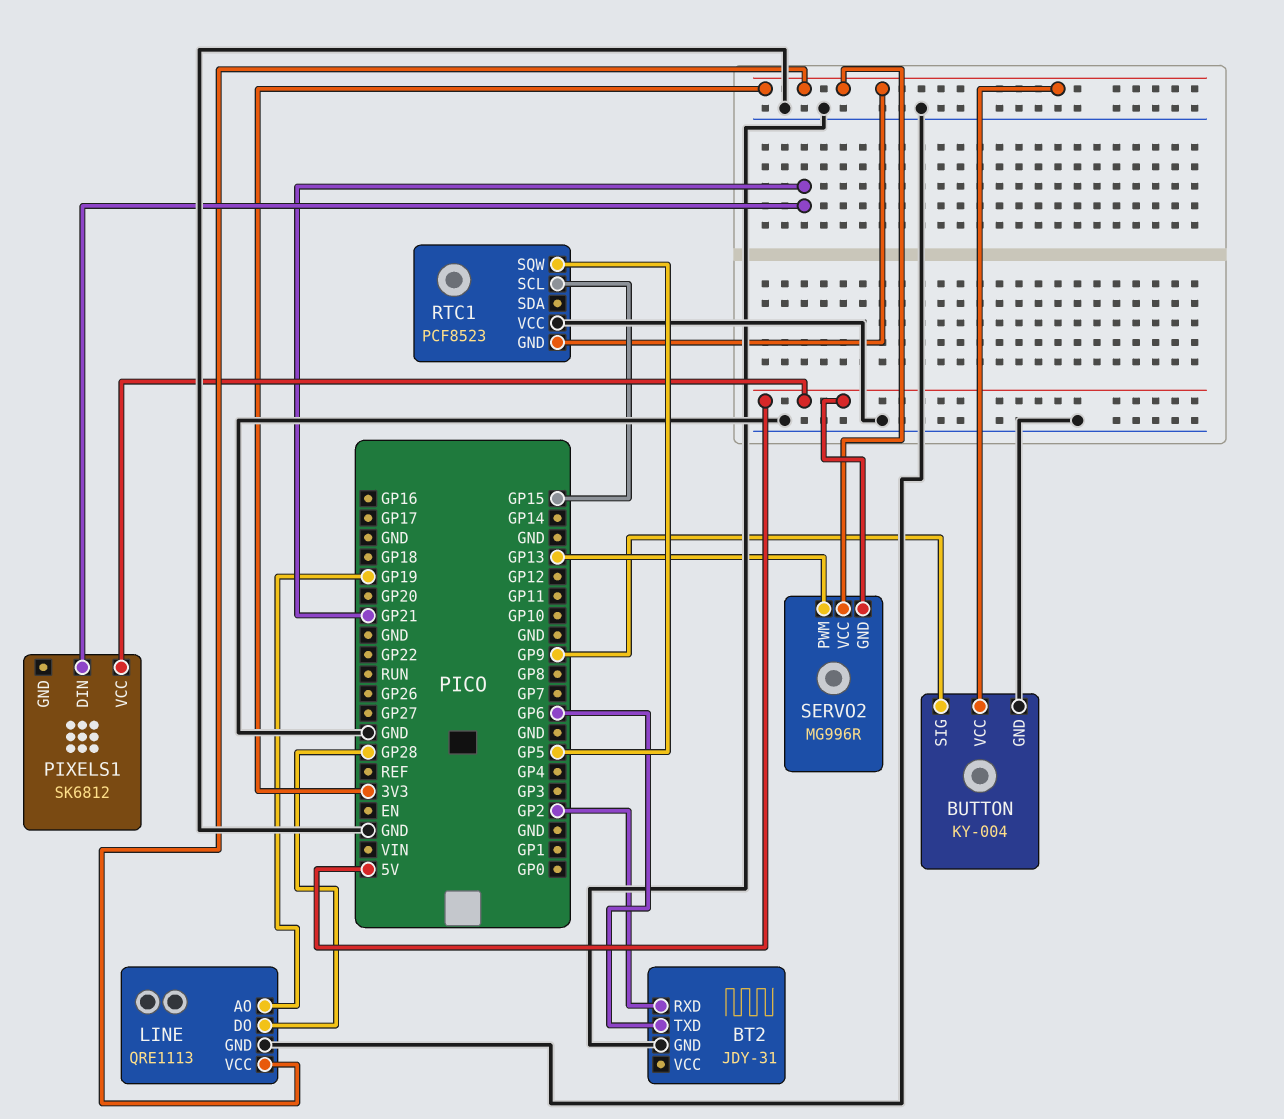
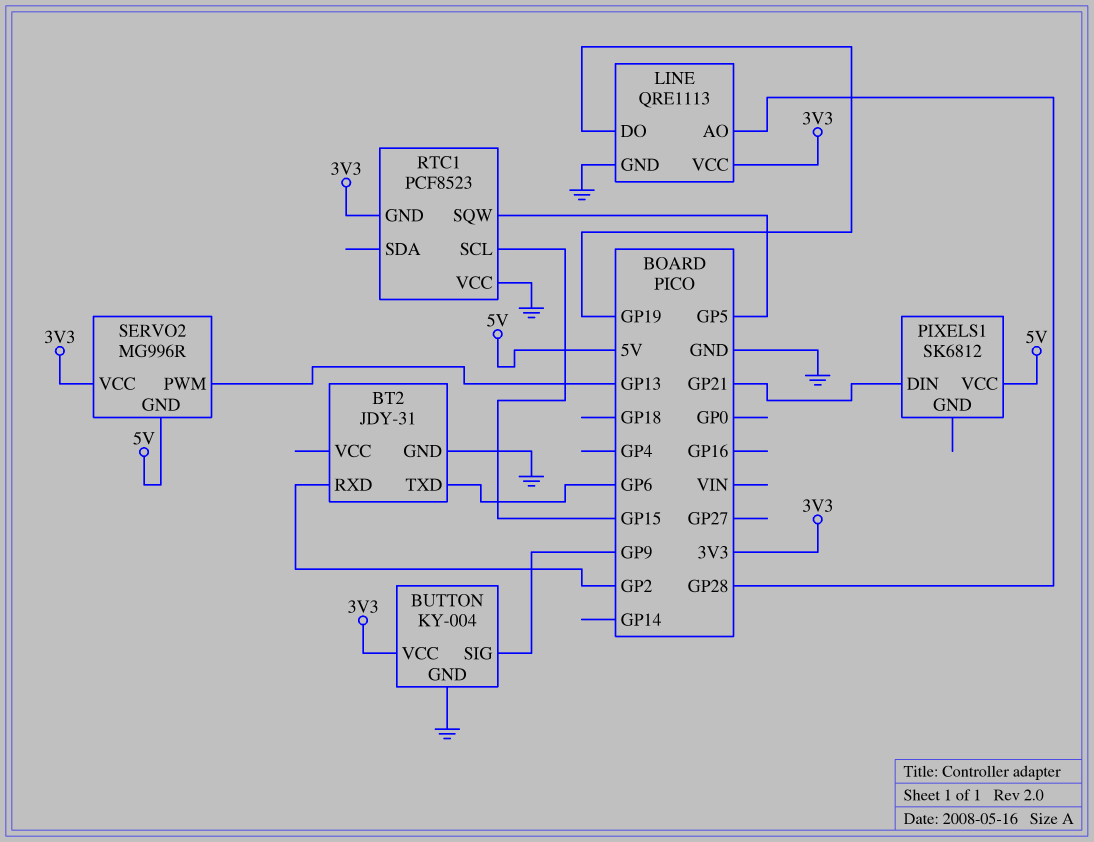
LINE pin AO: GP19 -> GP28
LINE pin DO: GP28 -> GP19

